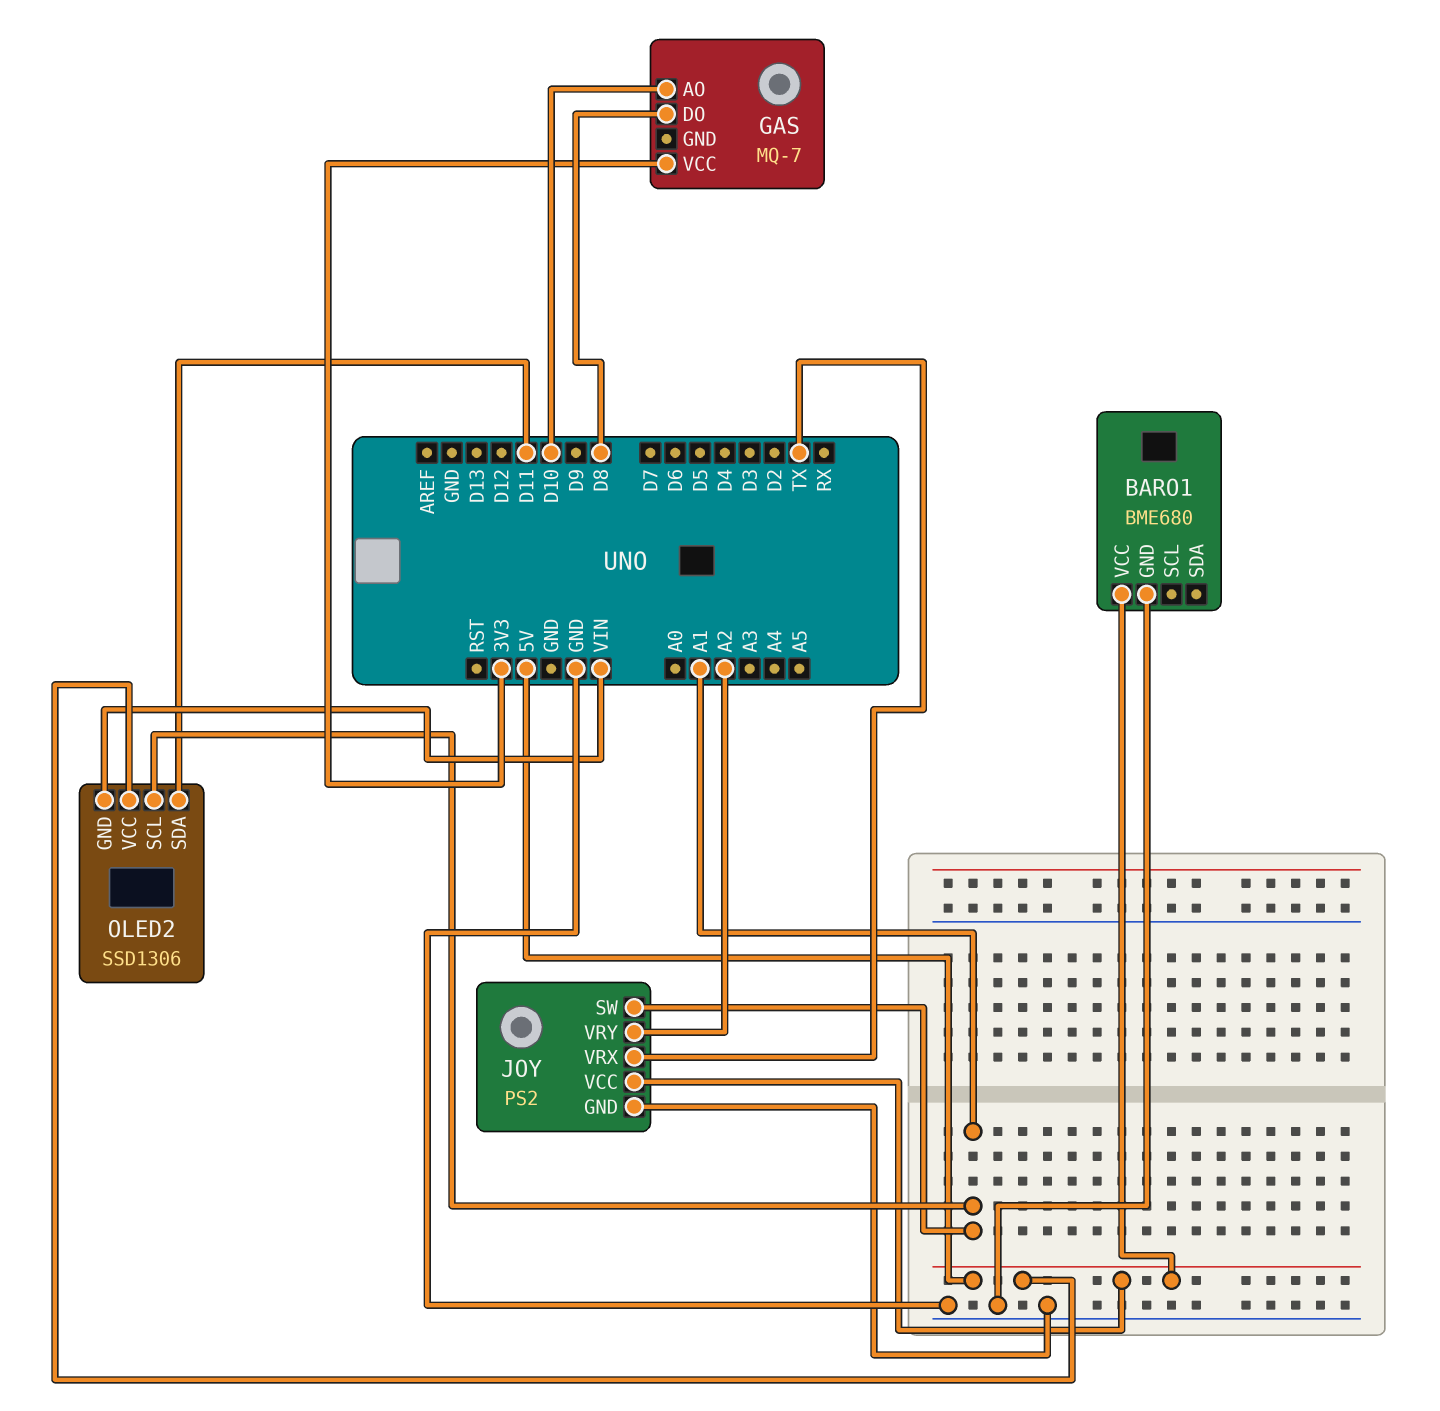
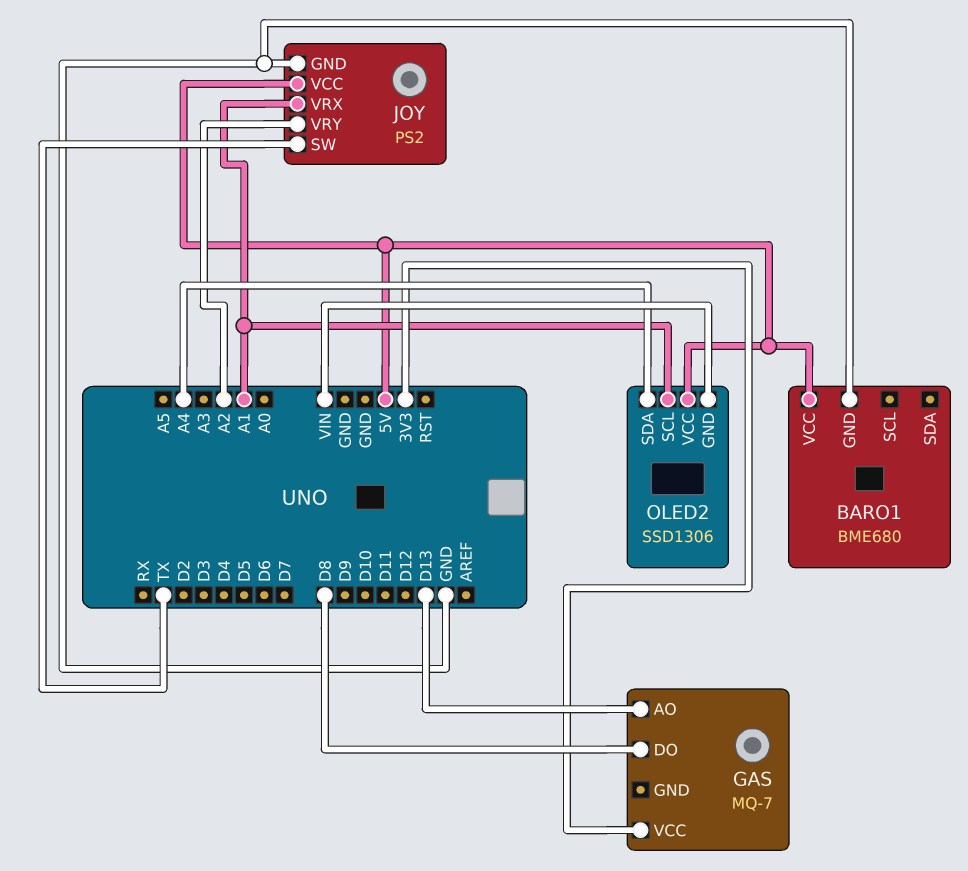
GAS pin AO: D10 -> D13
JOY pin SW: A1 -> TX
JOY pin VRX: TX -> A1
OLED2 pin SDA: D11 -> A4

